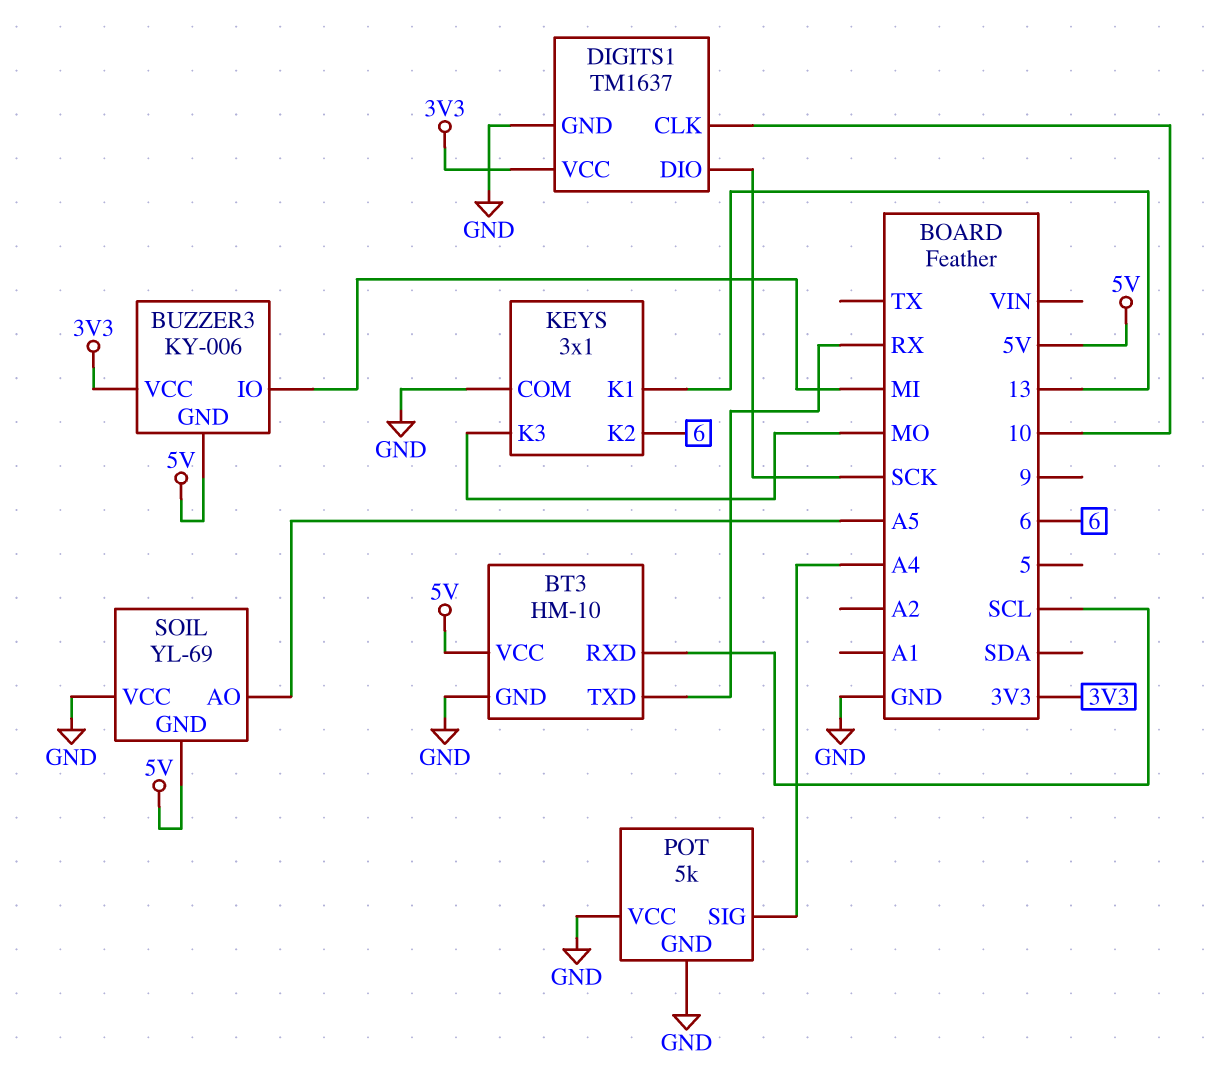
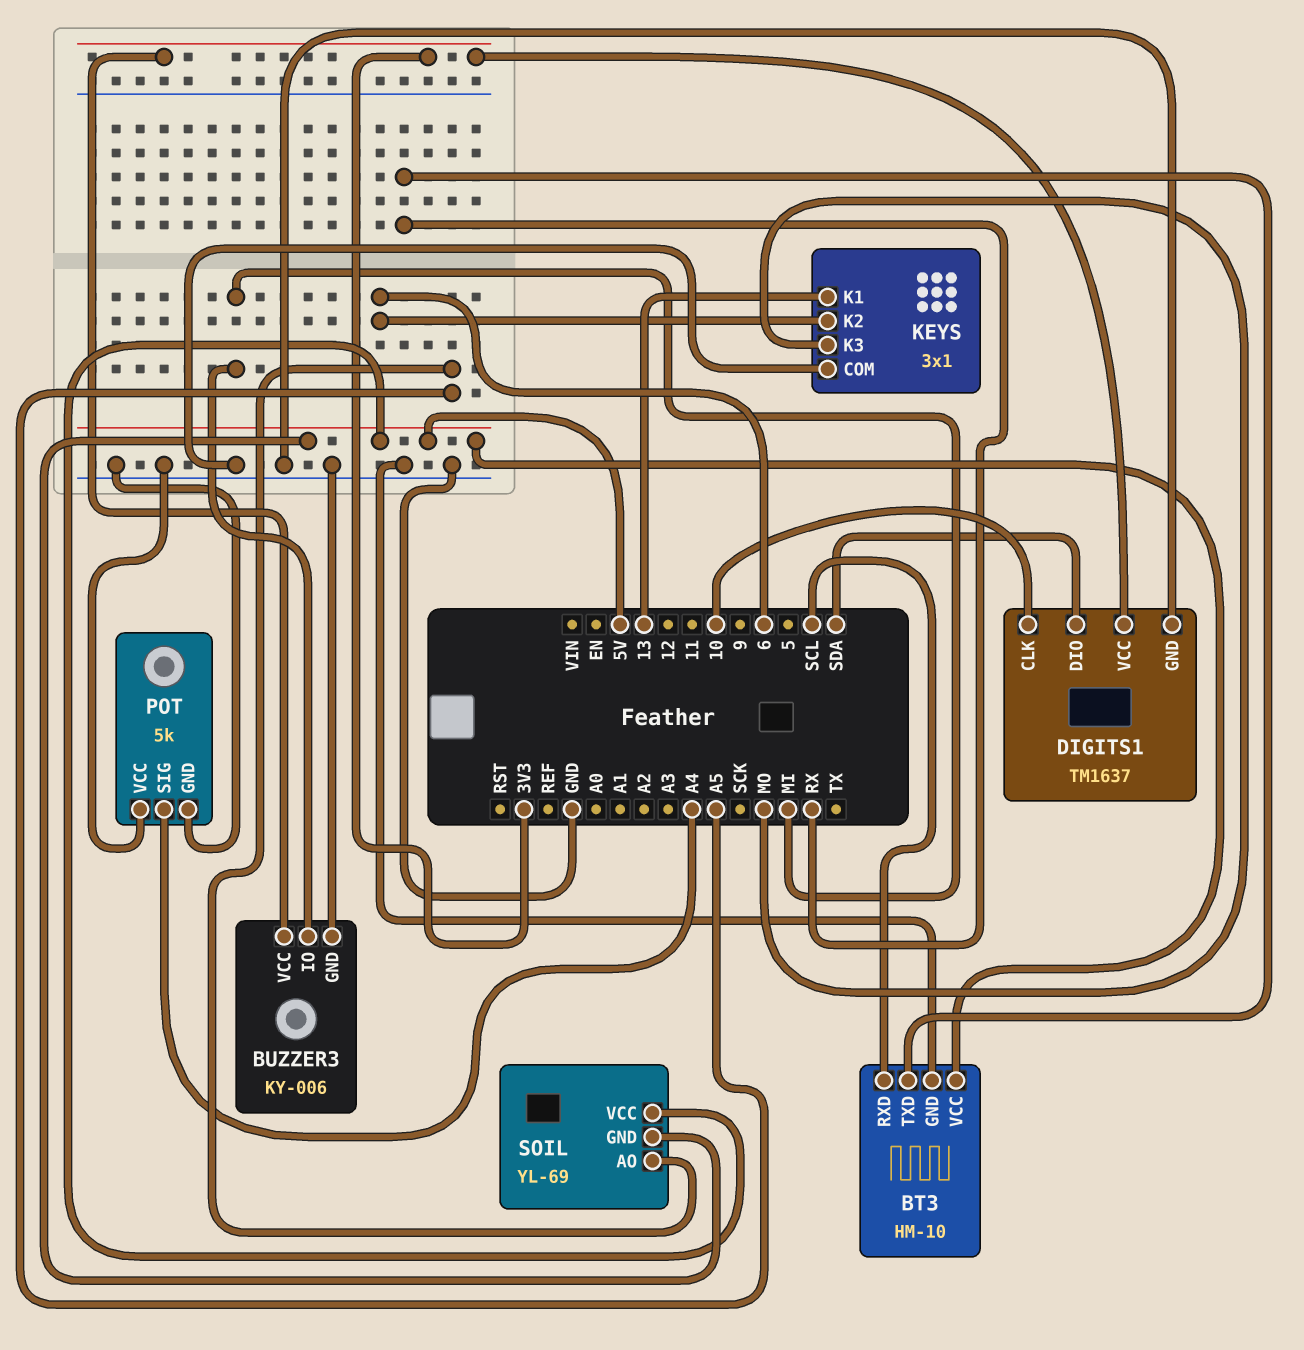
BUZZER3 pin GND: 5V -> GND
DIGITS1 pin DIO: SCK -> SDA
SOIL pin VCC: GND -> 5V

